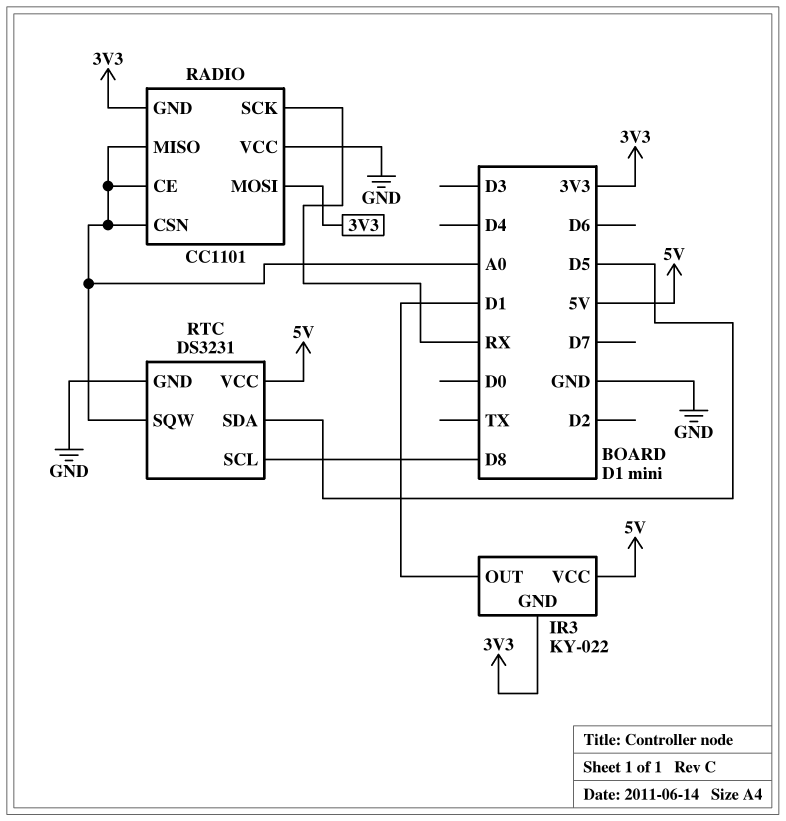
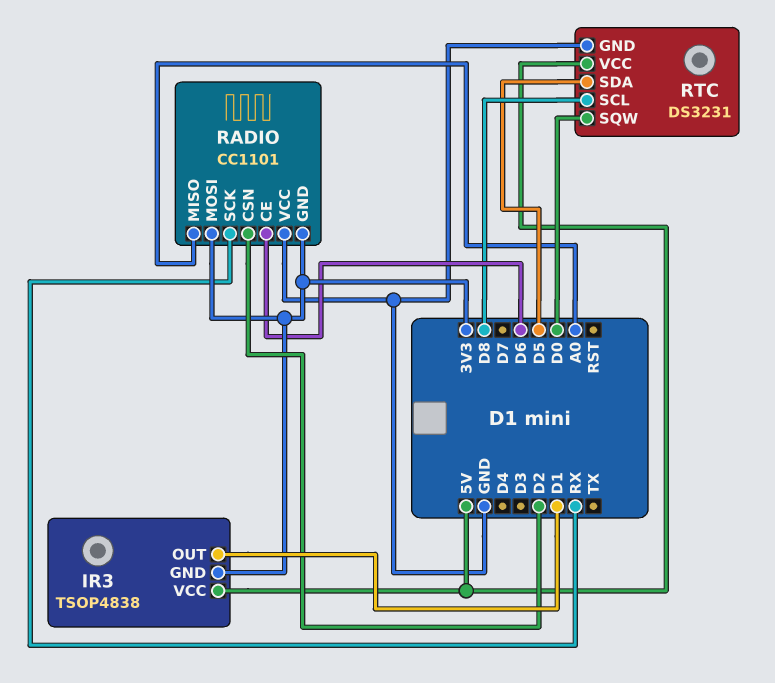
IR3: KY-022 -> TSOP4838
RADIO pin CE: A0 -> D6
RADIO pin CSN: A0 -> D2
RTC pin SQW: A0 -> D0

